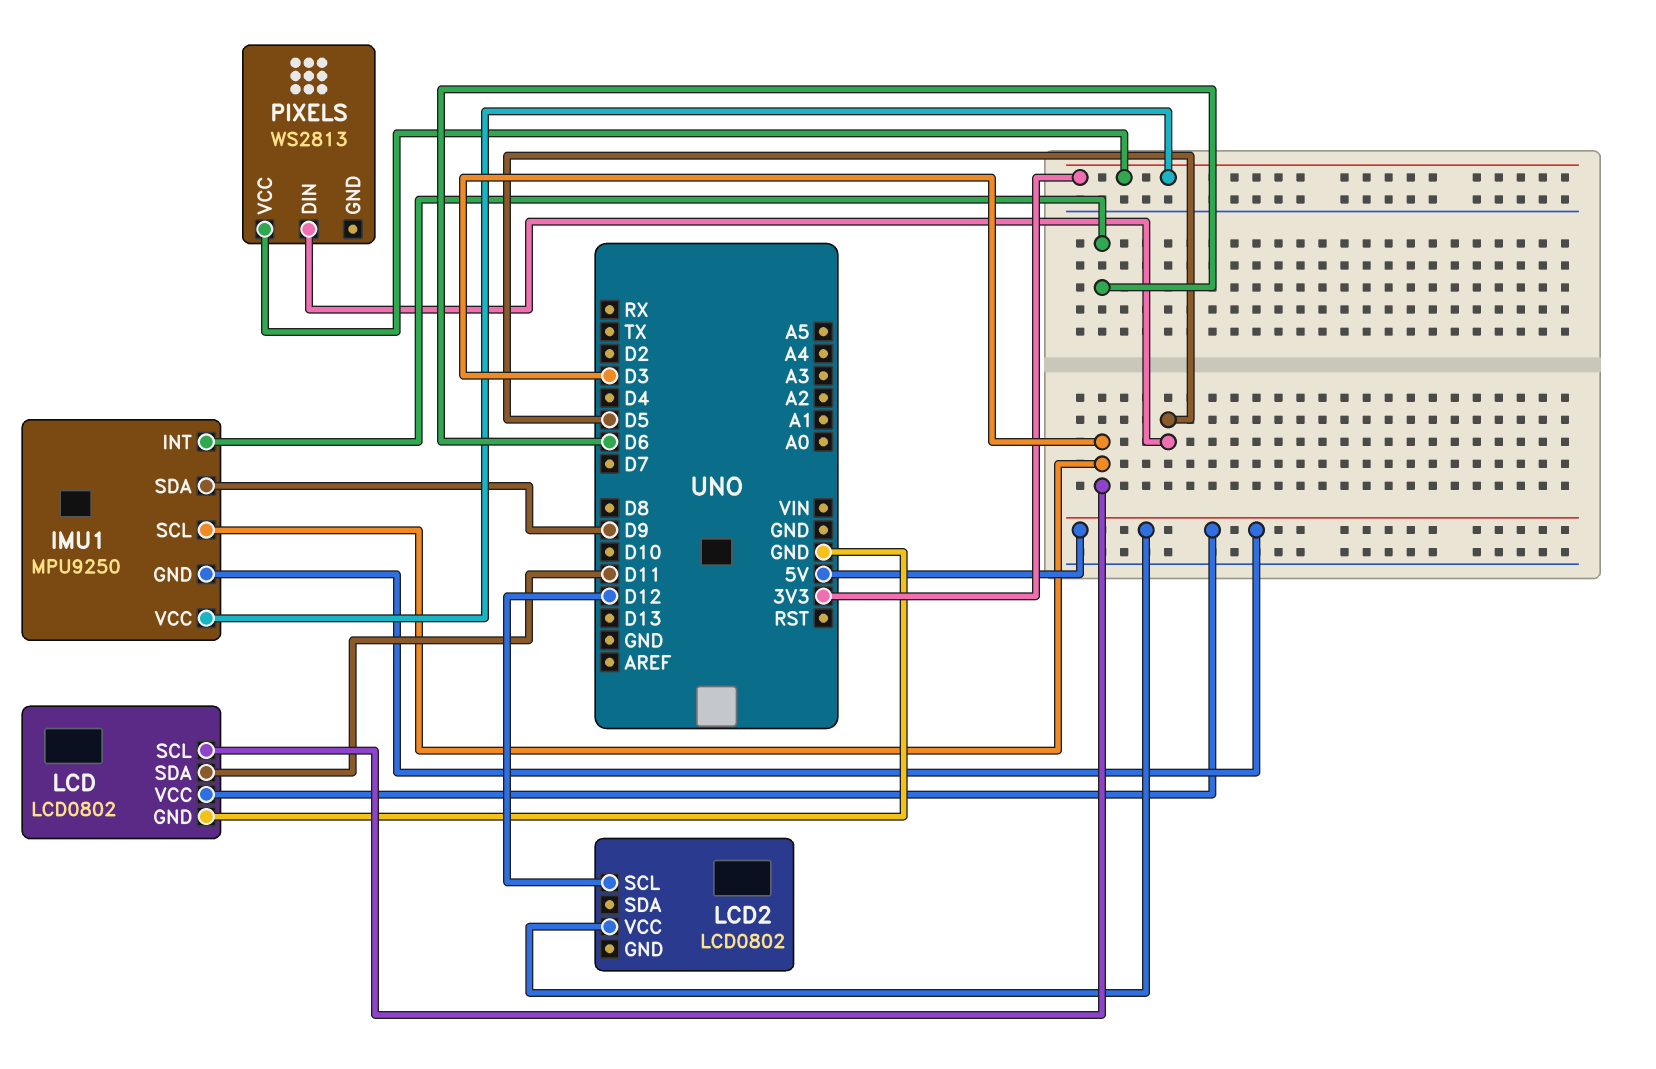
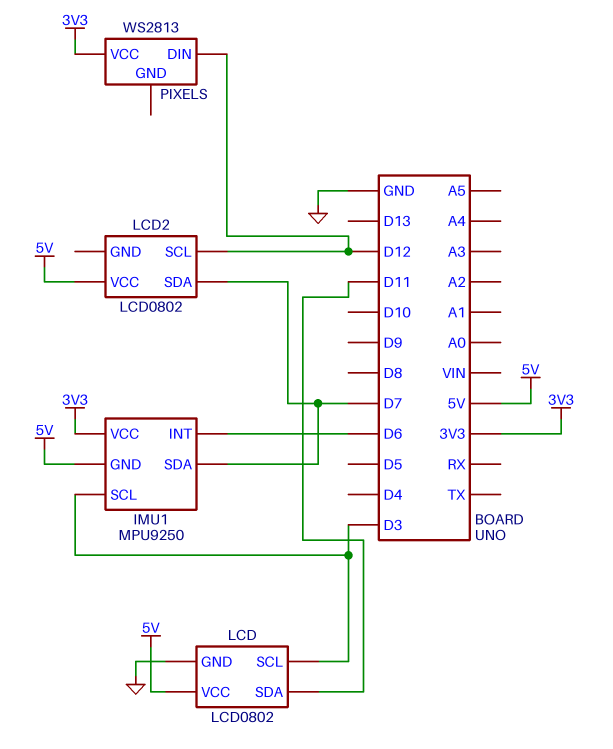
IMU1 pin SDA: D9 -> D7
LCD2 pin SDA: none -> D7
PIXELS pin DIN: D5 -> D12

